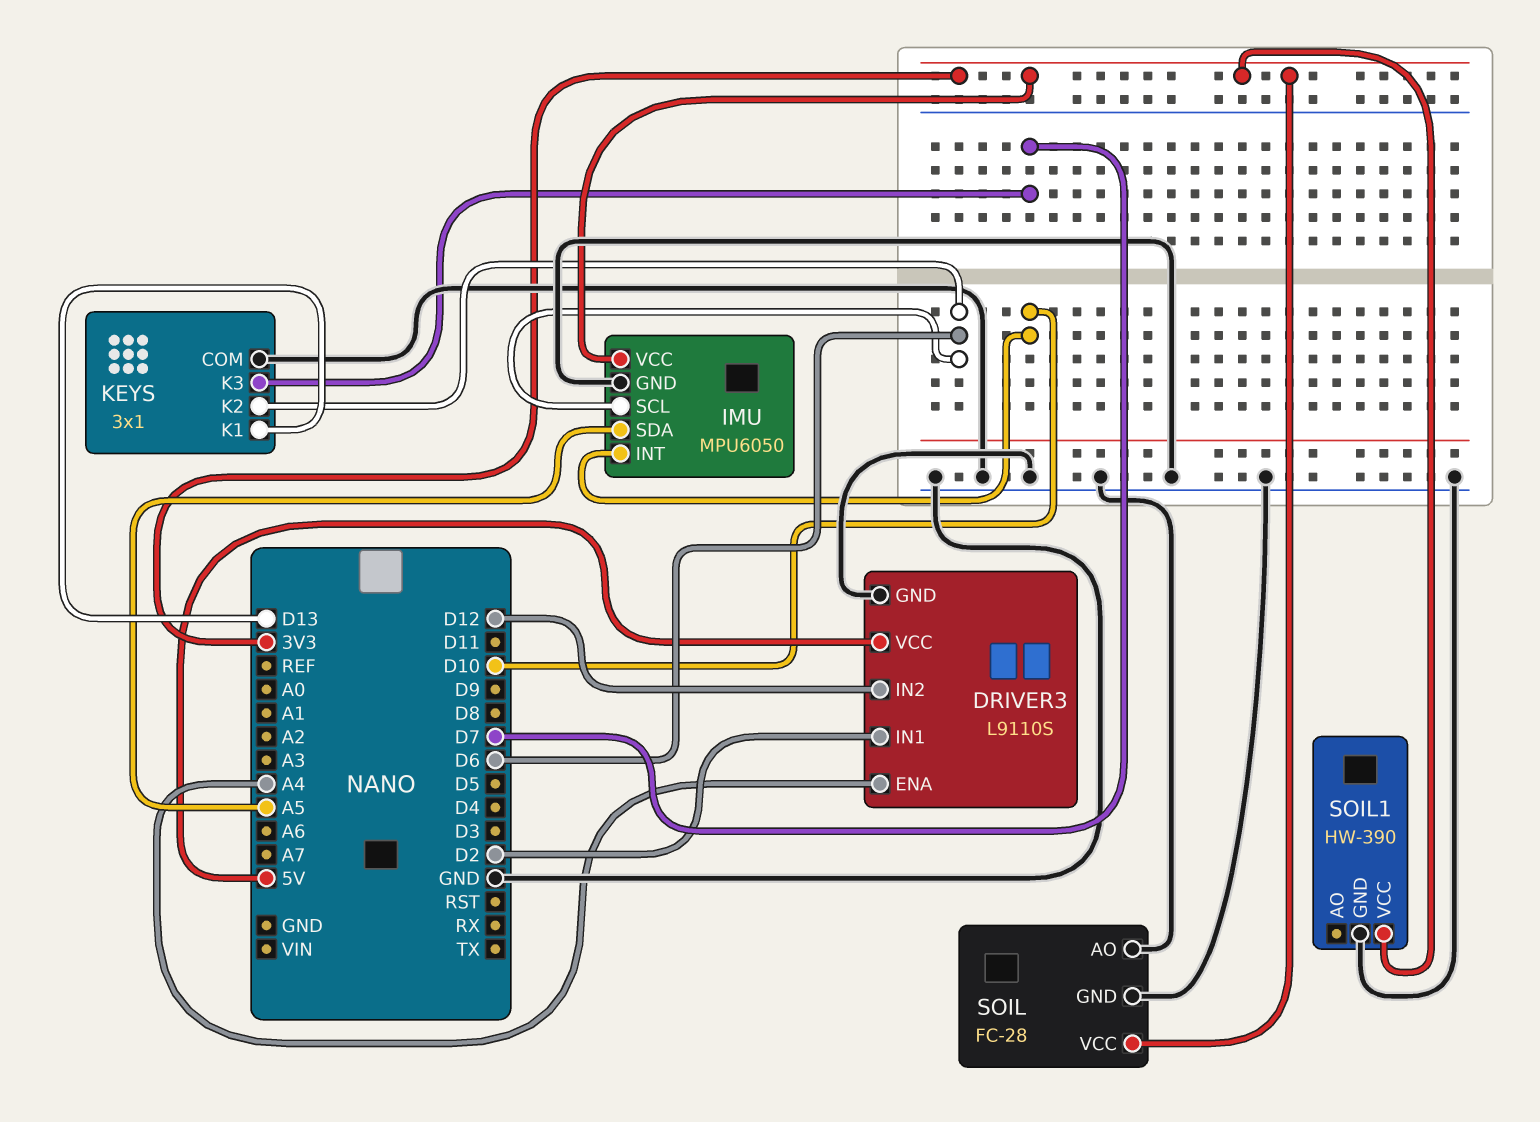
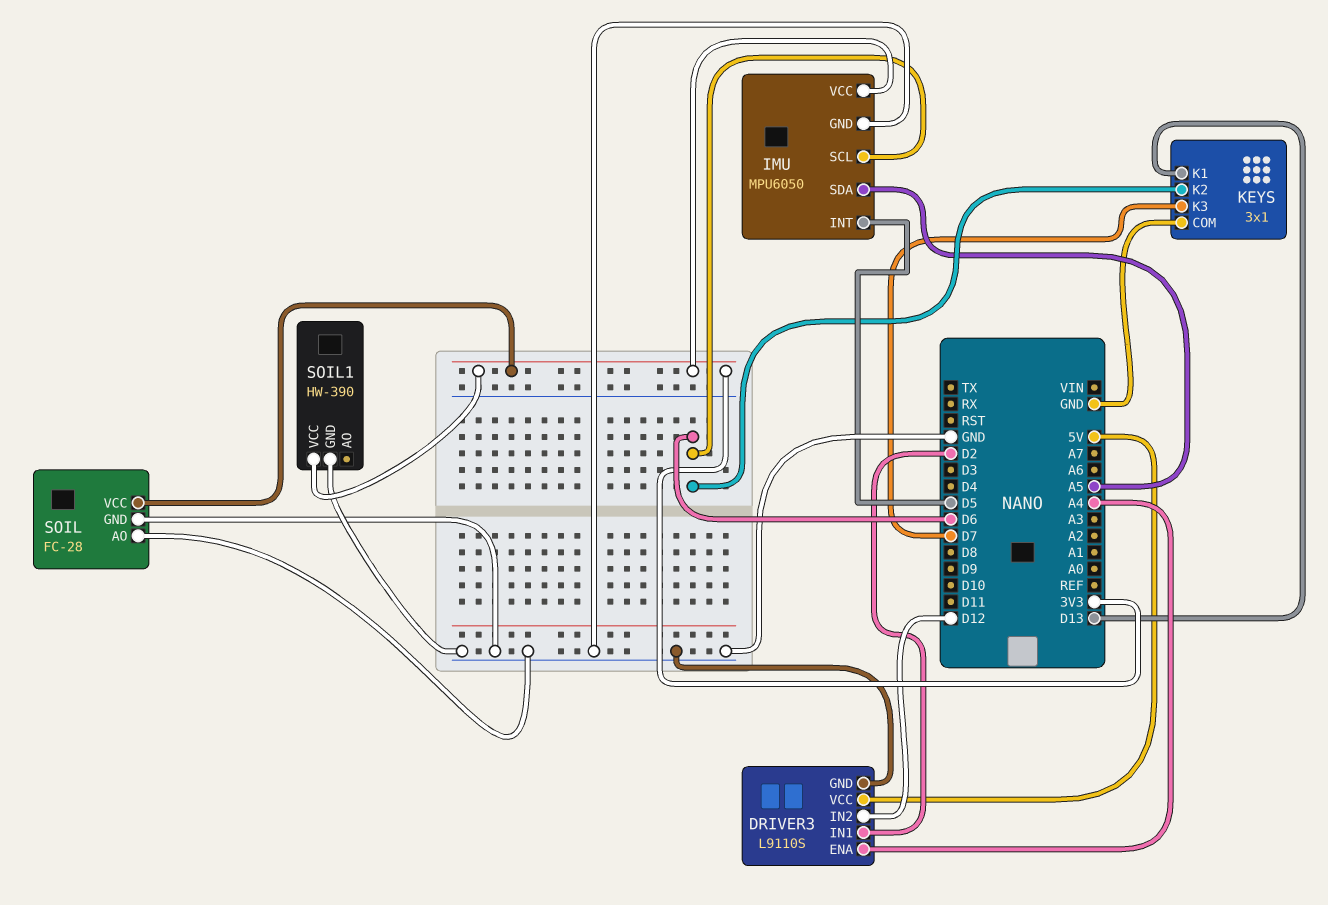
IMU pin INT: D10 -> D5

